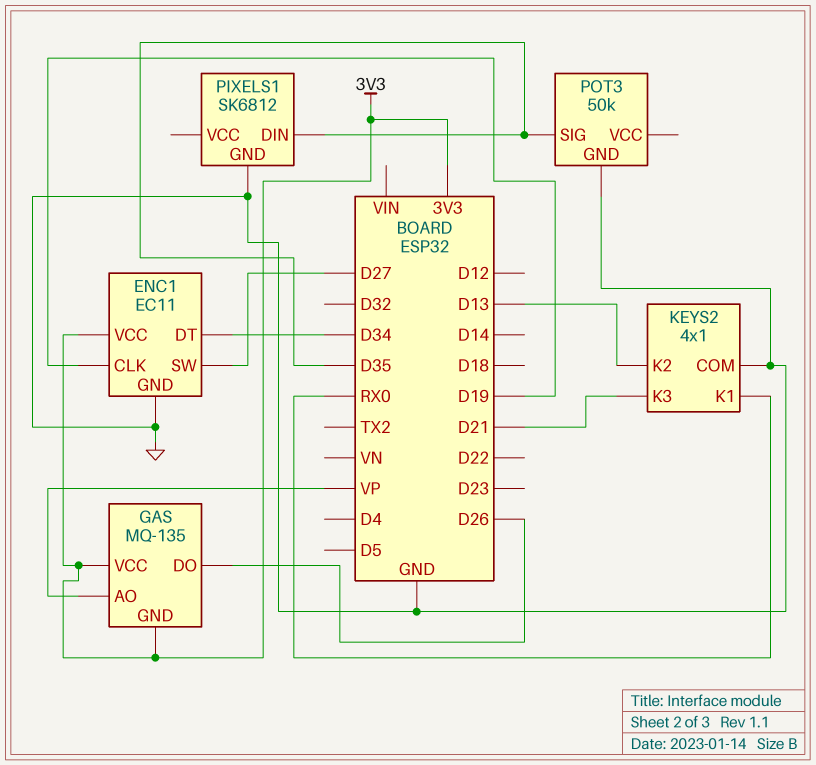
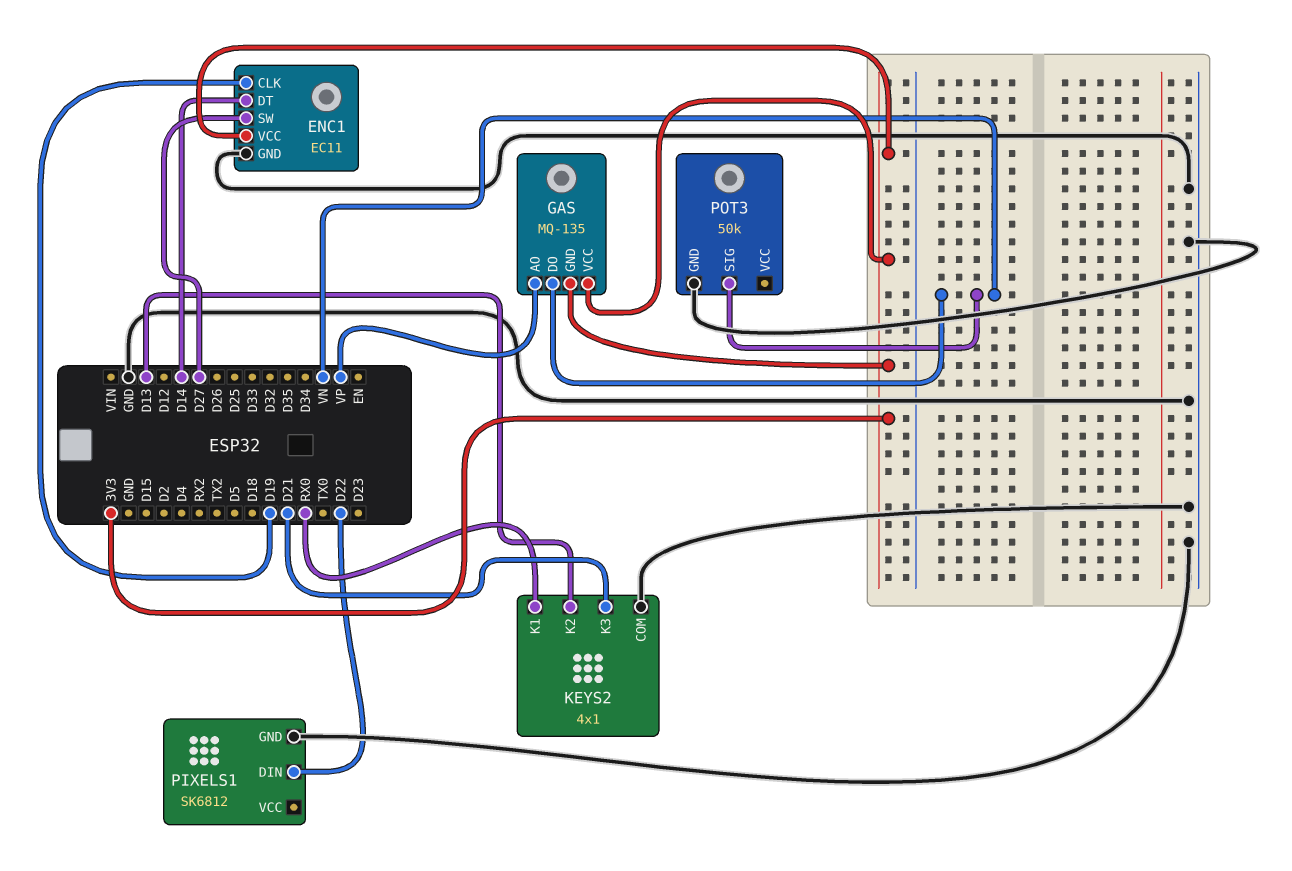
ENC1 pin DT: D34 -> D14
GAS pin DO: D26 -> VN
PIXELS1 pin DIN: D35 -> D22
POT3 pin SIG: D35 -> VN

